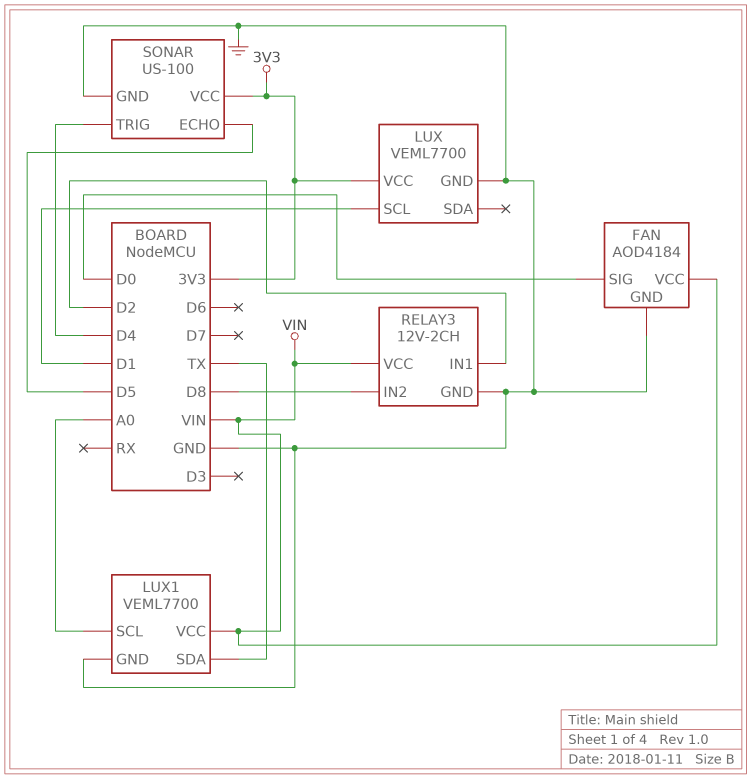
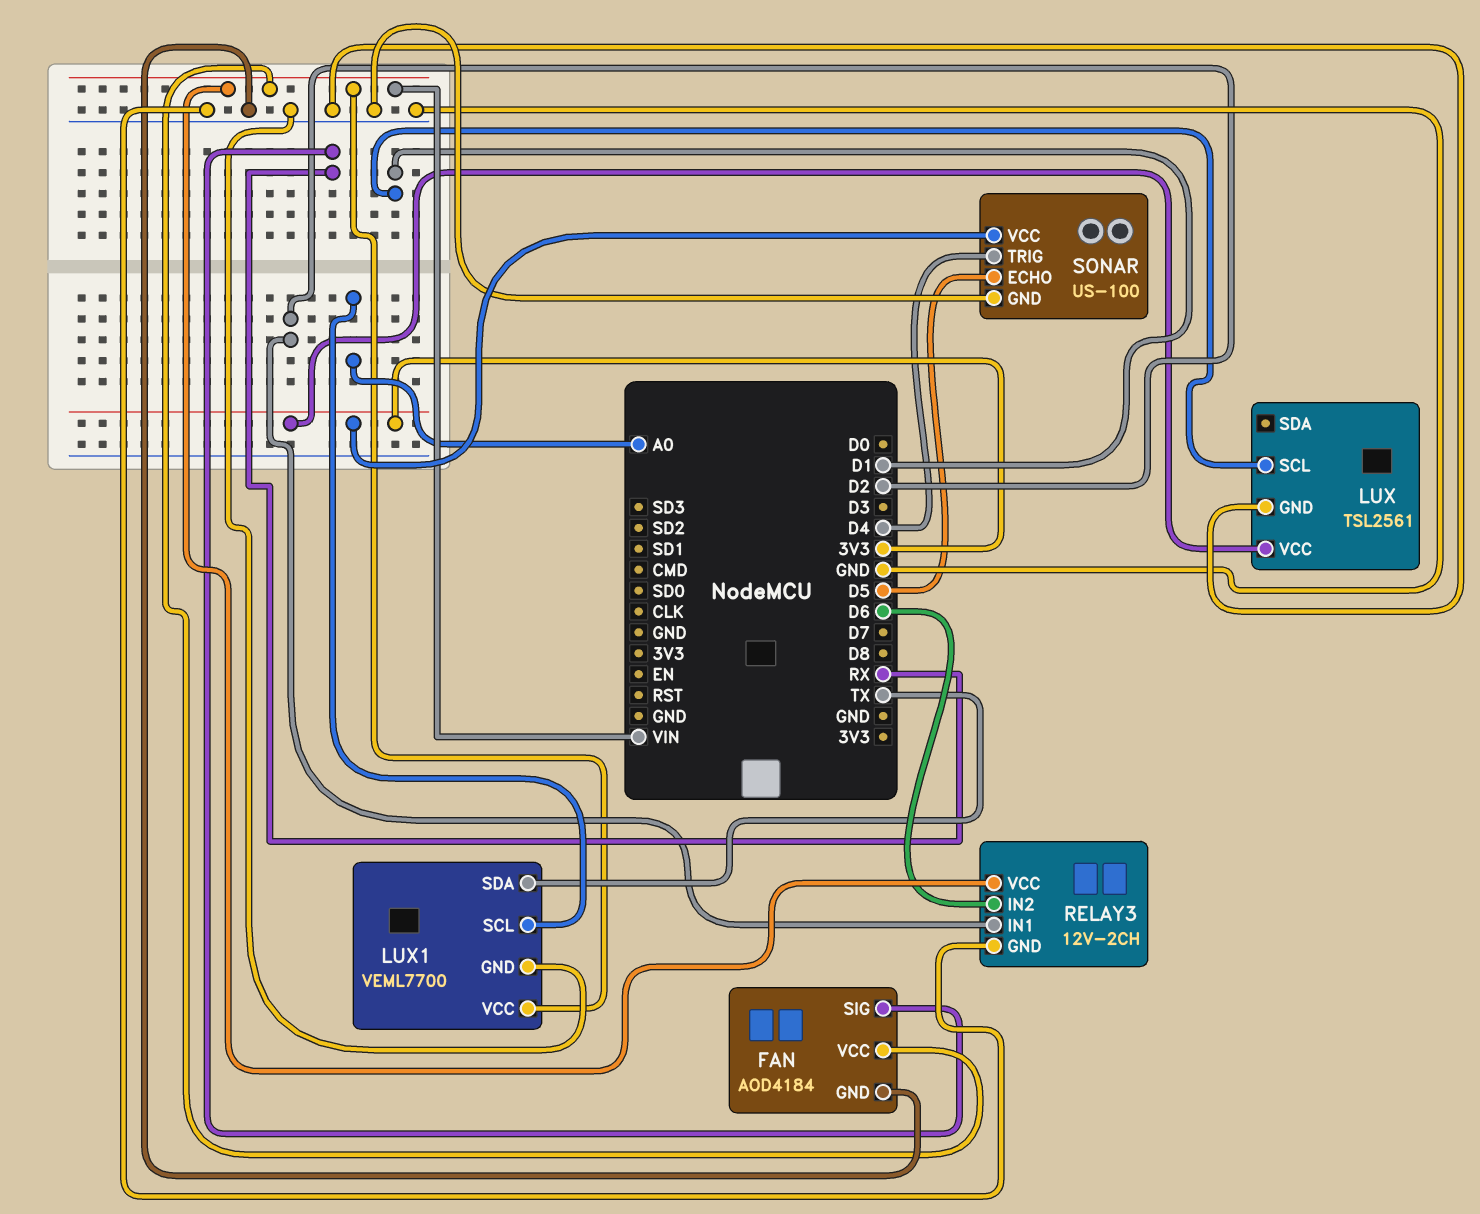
FAN pin SIG: D0 -> RX
LUX: VEML7700 -> TSL2561
RELAY3 pin IN2: D8 -> D6

